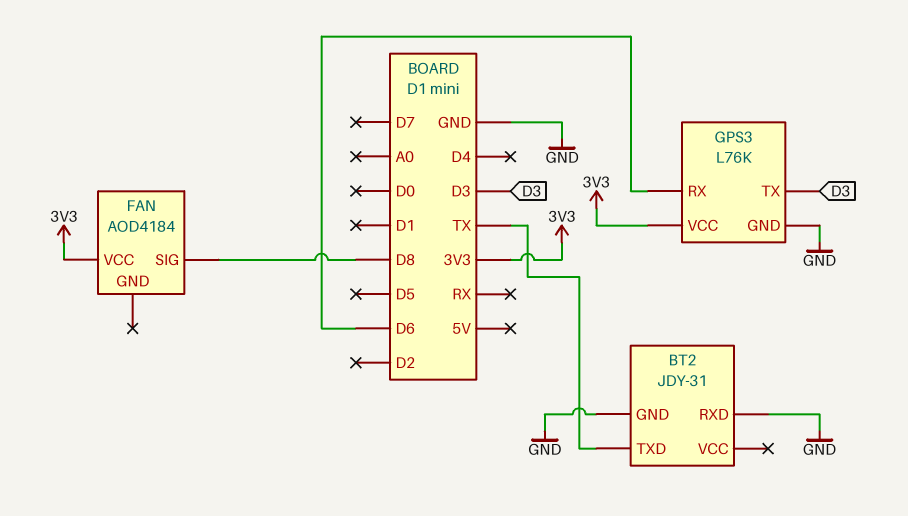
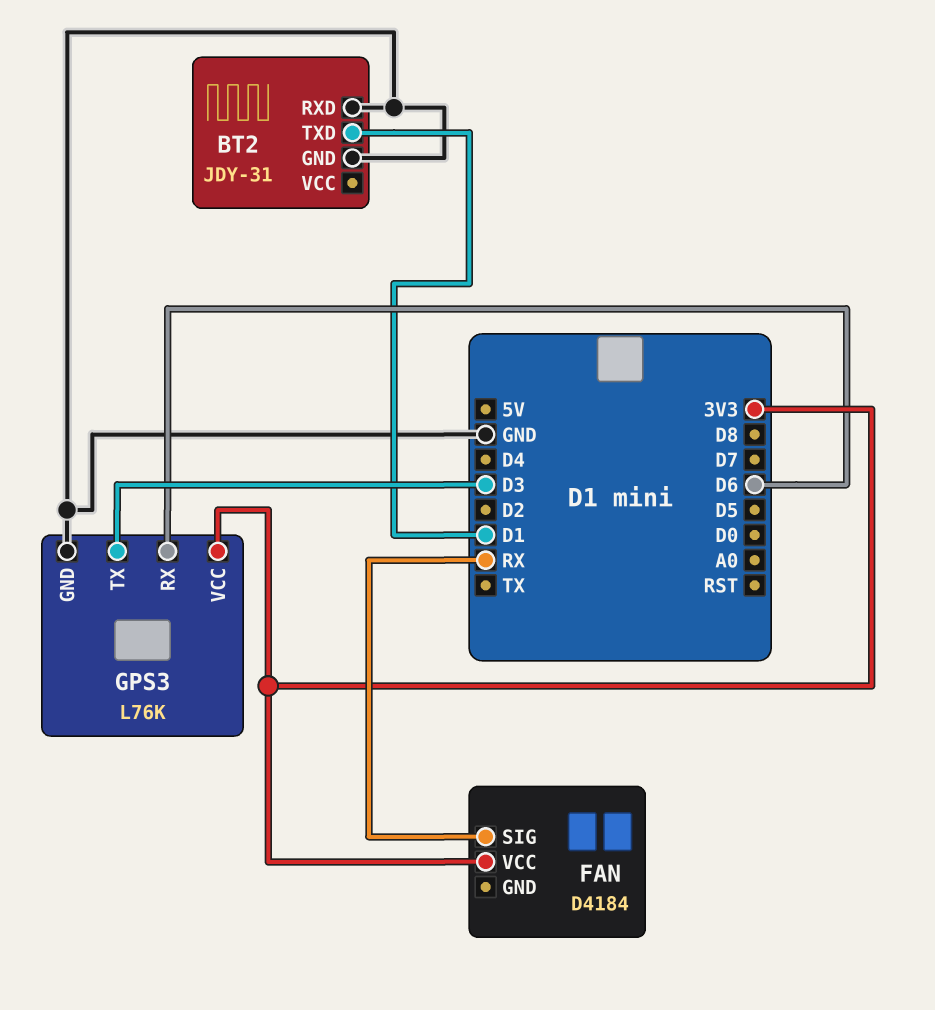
BT2 pin TXD: TX -> D1
FAN: AOD4184 -> D4184
FAN pin SIG: D8 -> RX

